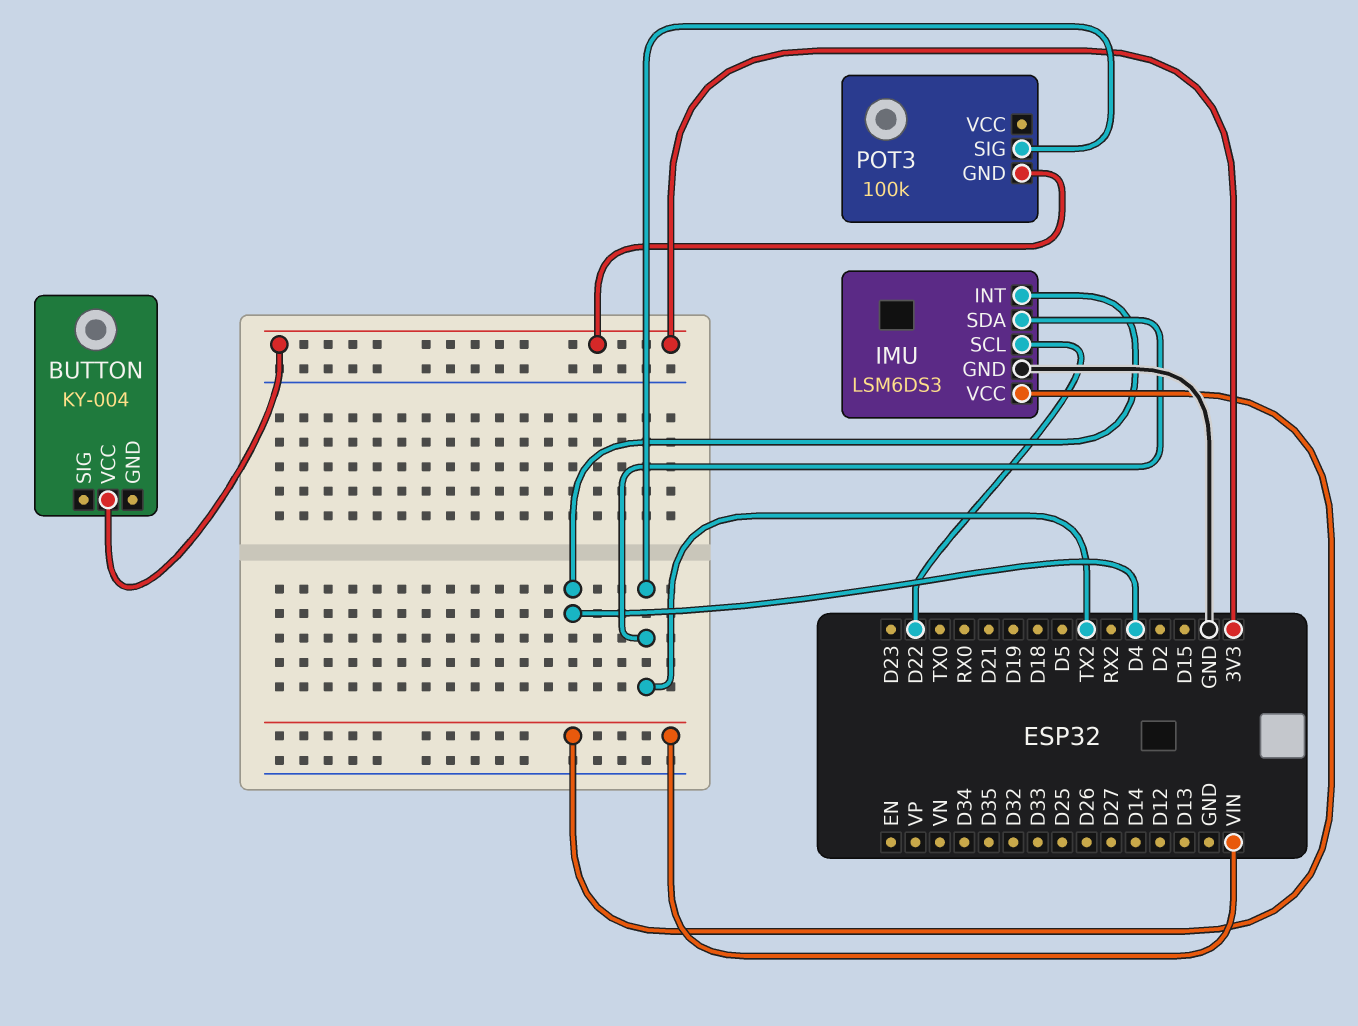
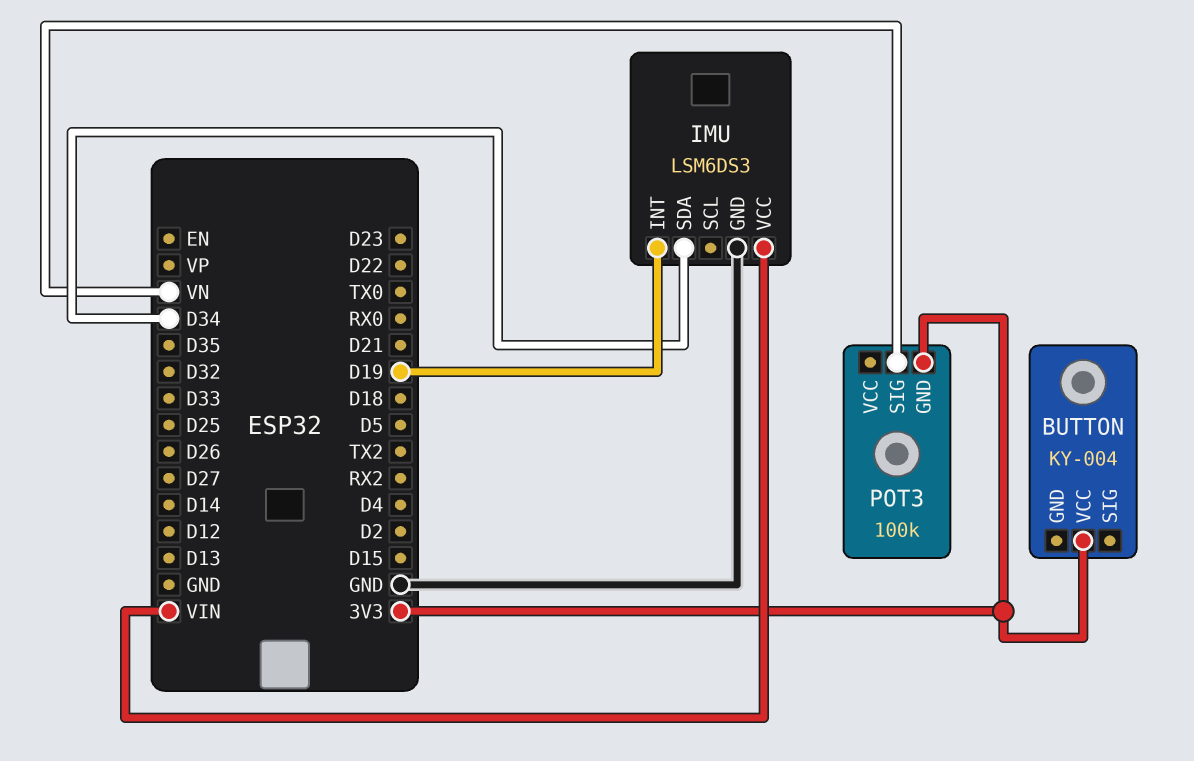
IMU pin INT: D4 -> D19
IMU pin SCL: D22 -> none
IMU pin SDA: TX2 -> D34
POT3 pin SIG: TX2 -> VN

